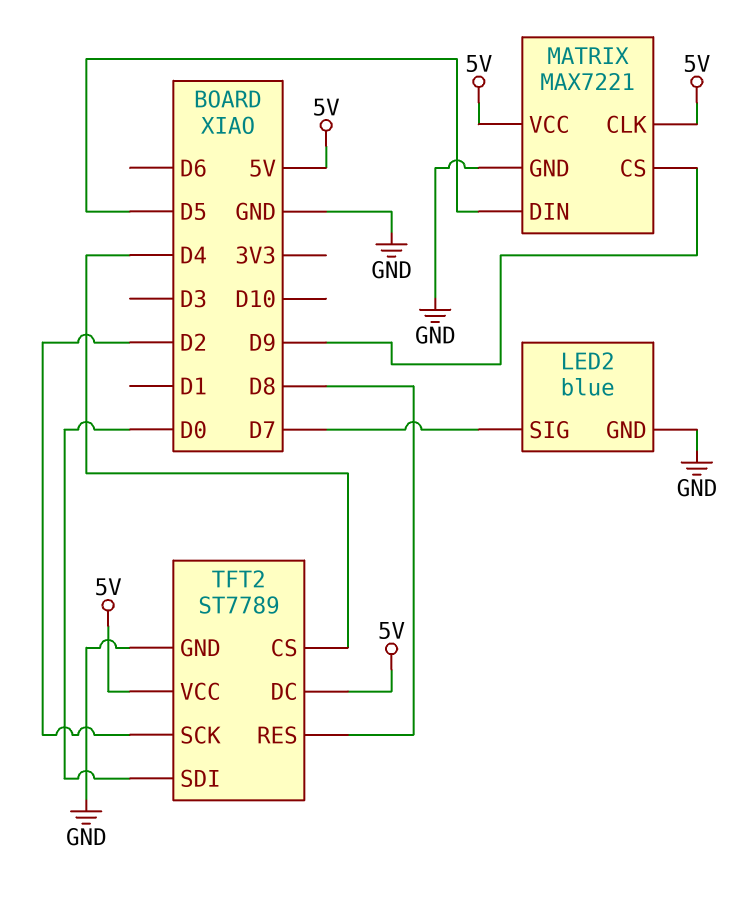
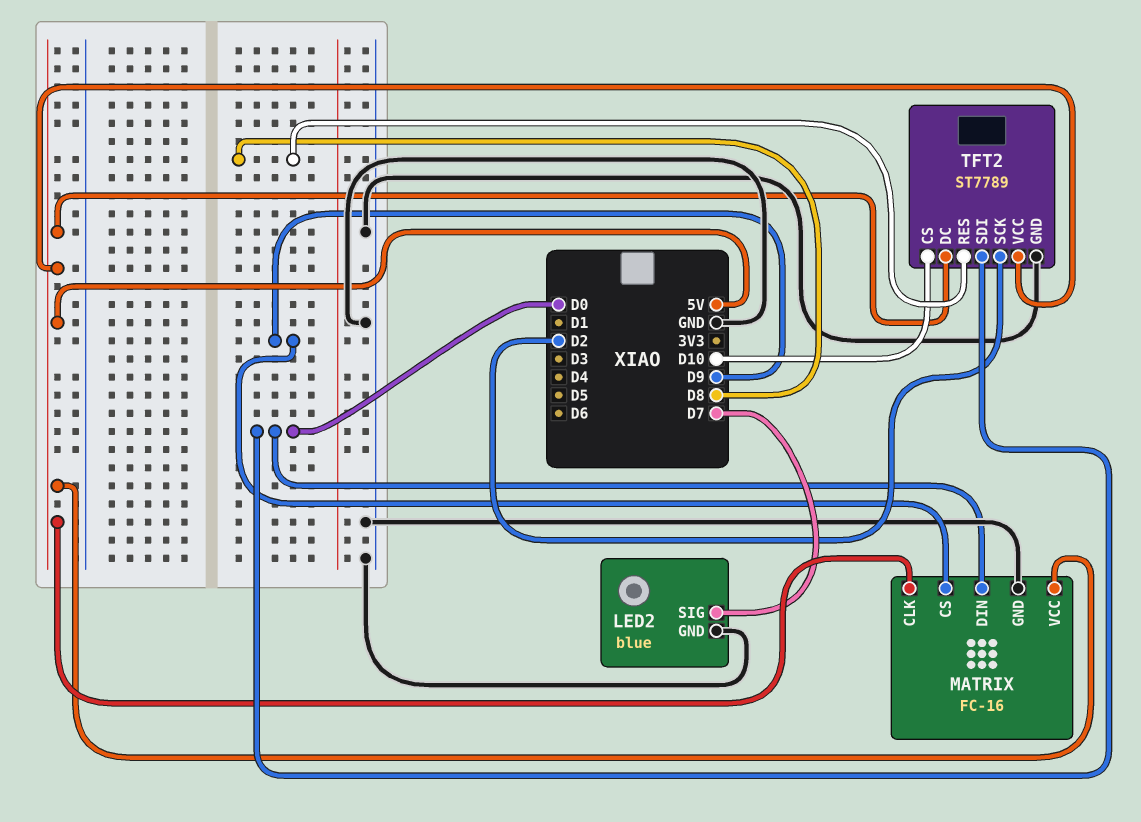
MATRIX: MAX7221 -> FC-16
MATRIX pin DIN: D5 -> D0
TFT2 pin CS: D4 -> D10

